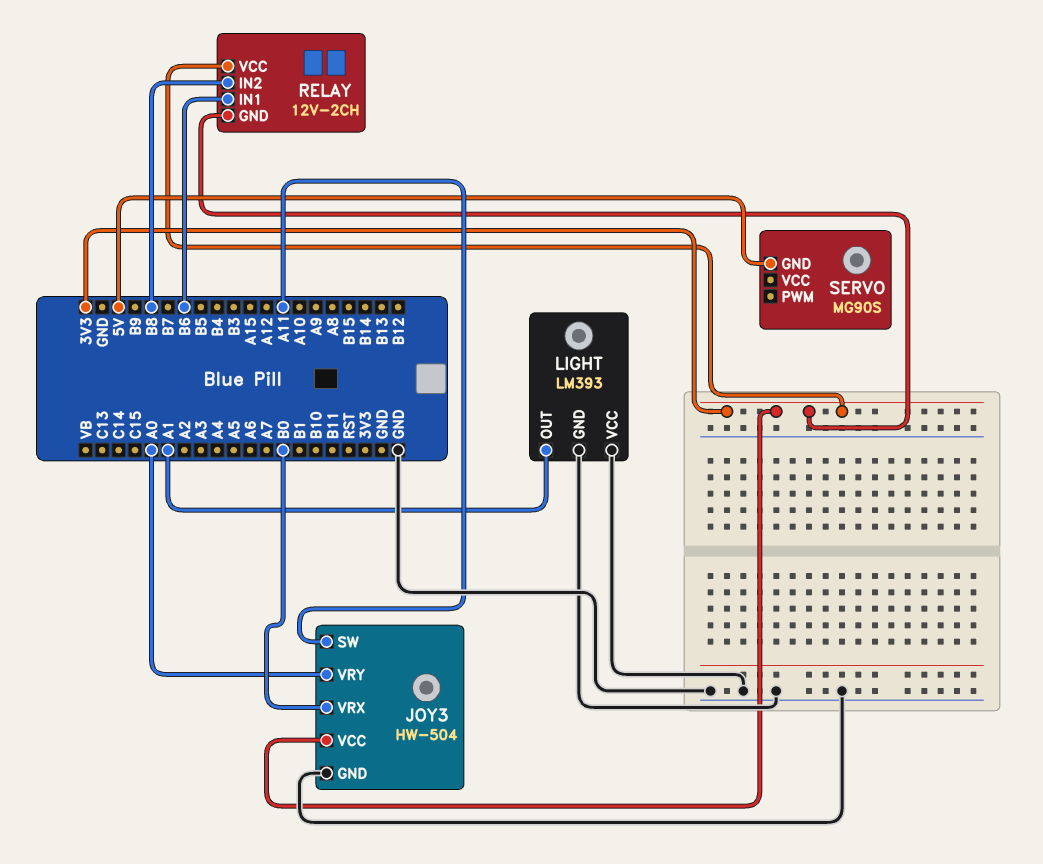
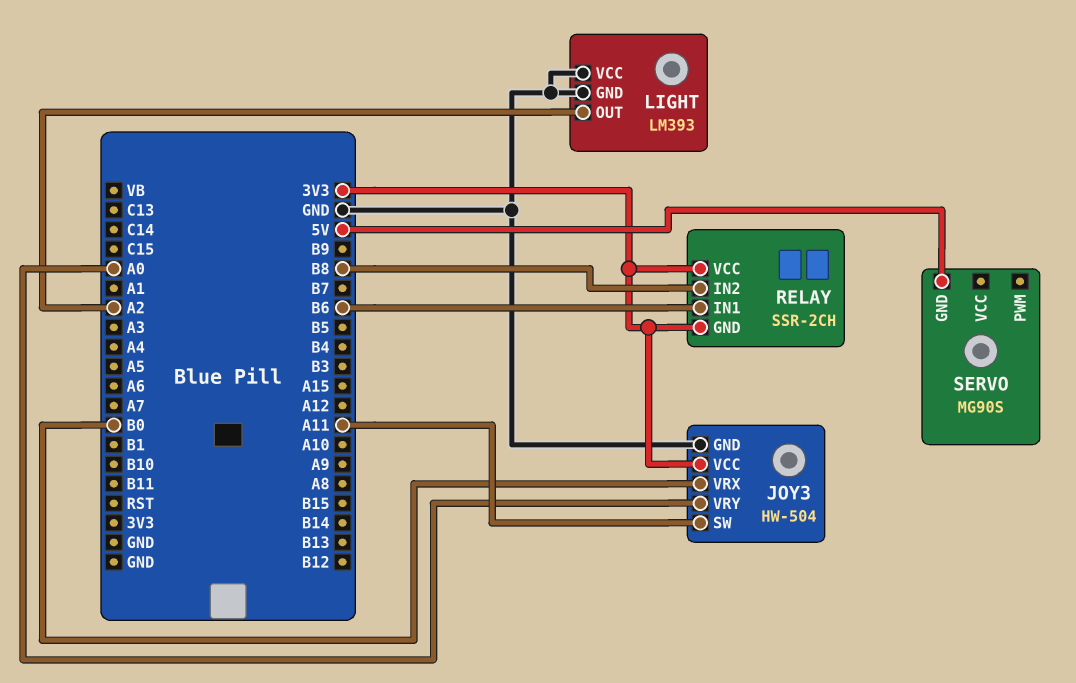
LIGHT pin OUT: A1 -> A2
RELAY: 12V-2CH -> SSR-2CH

